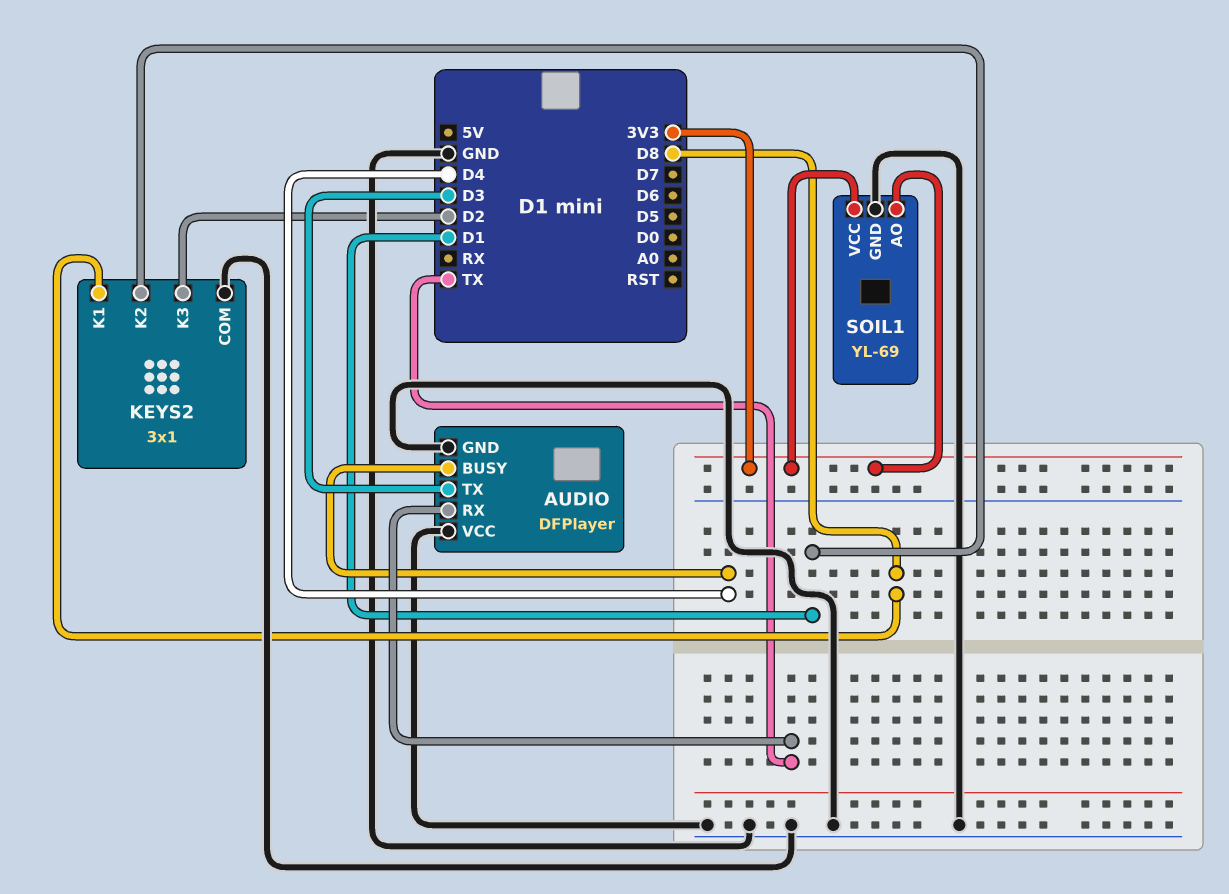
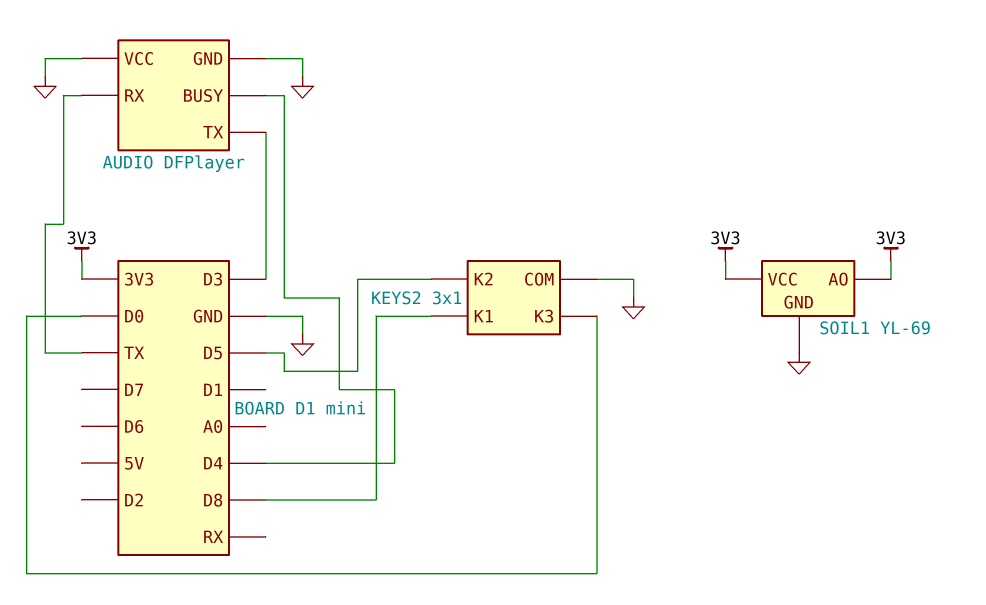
KEYS2 pin K2: D1 -> D5
KEYS2 pin K3: D2 -> D0

